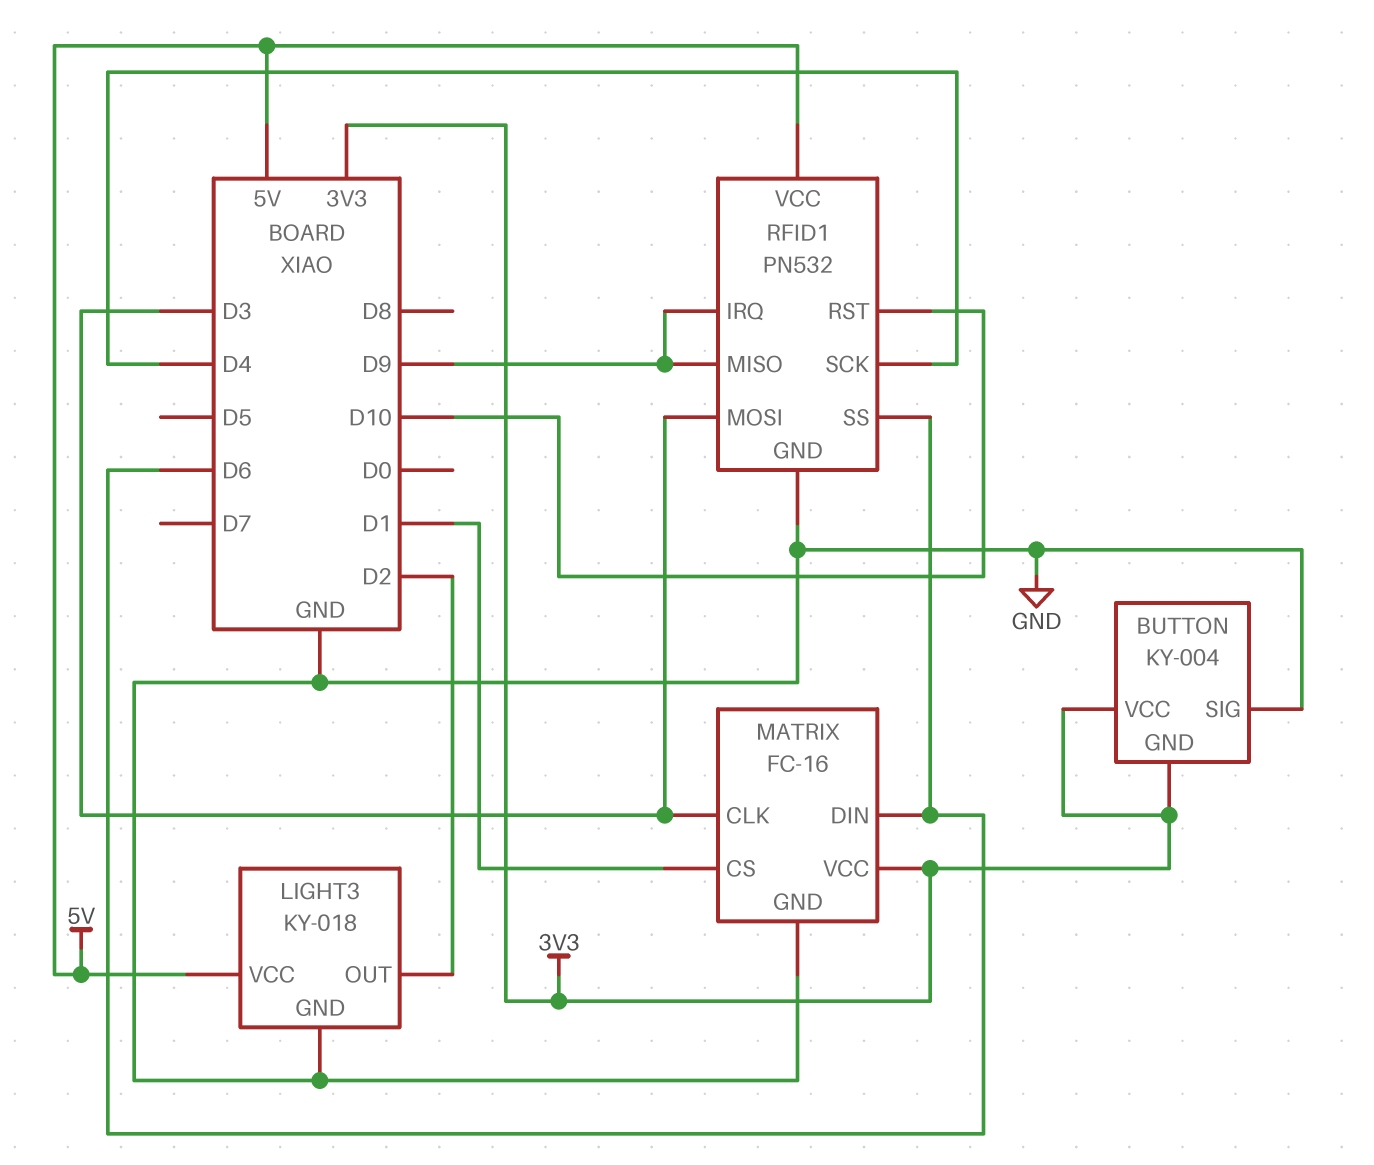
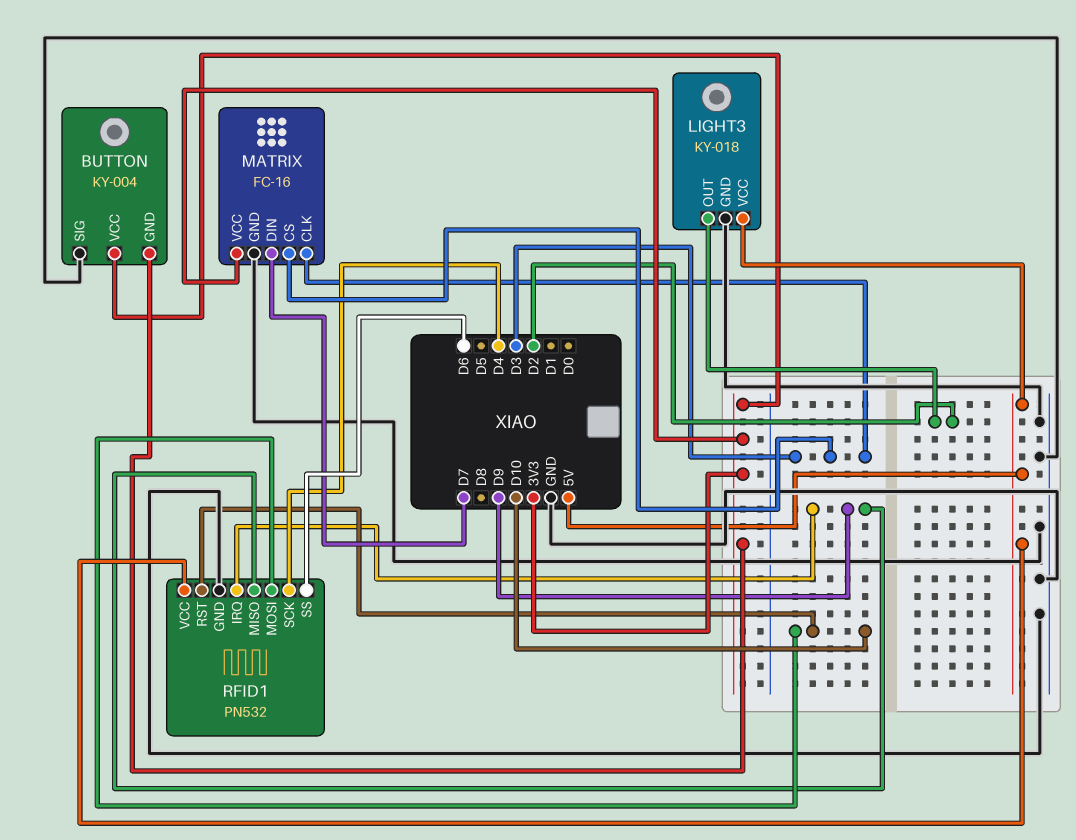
MATRIX pin CS: D1 -> D3
MATRIX pin DIN: D6 -> D7
RFID1 pin MOSI: D3 -> D10

